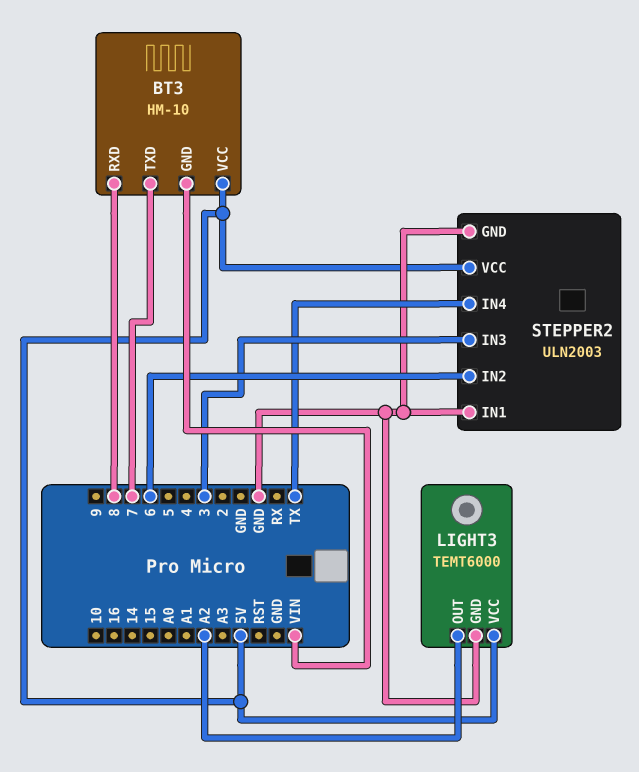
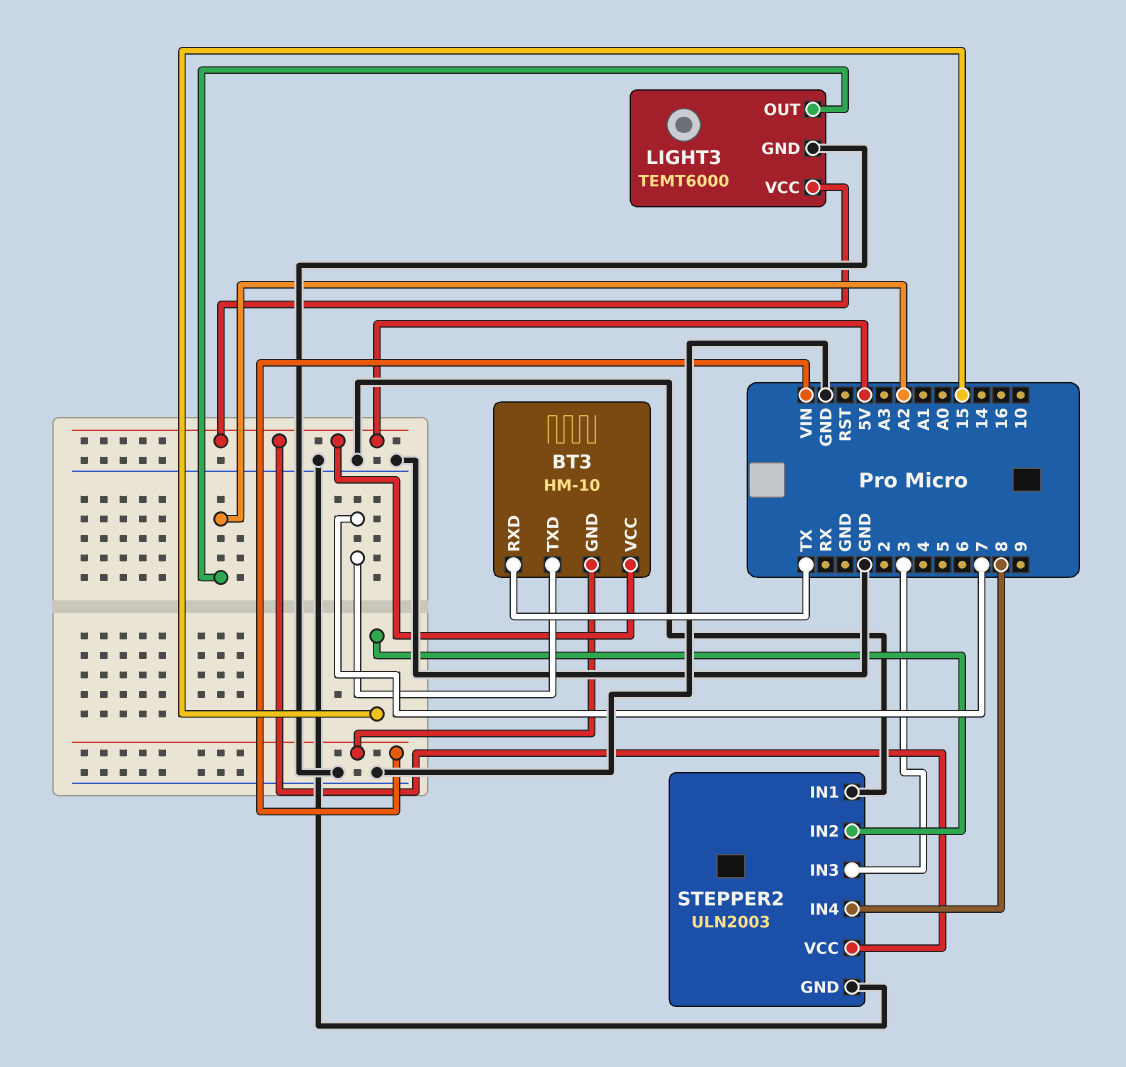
BT3 pin RXD: 8 -> TX
STEPPER2 pin IN2: 6 -> 15
STEPPER2 pin IN4: TX -> 8

